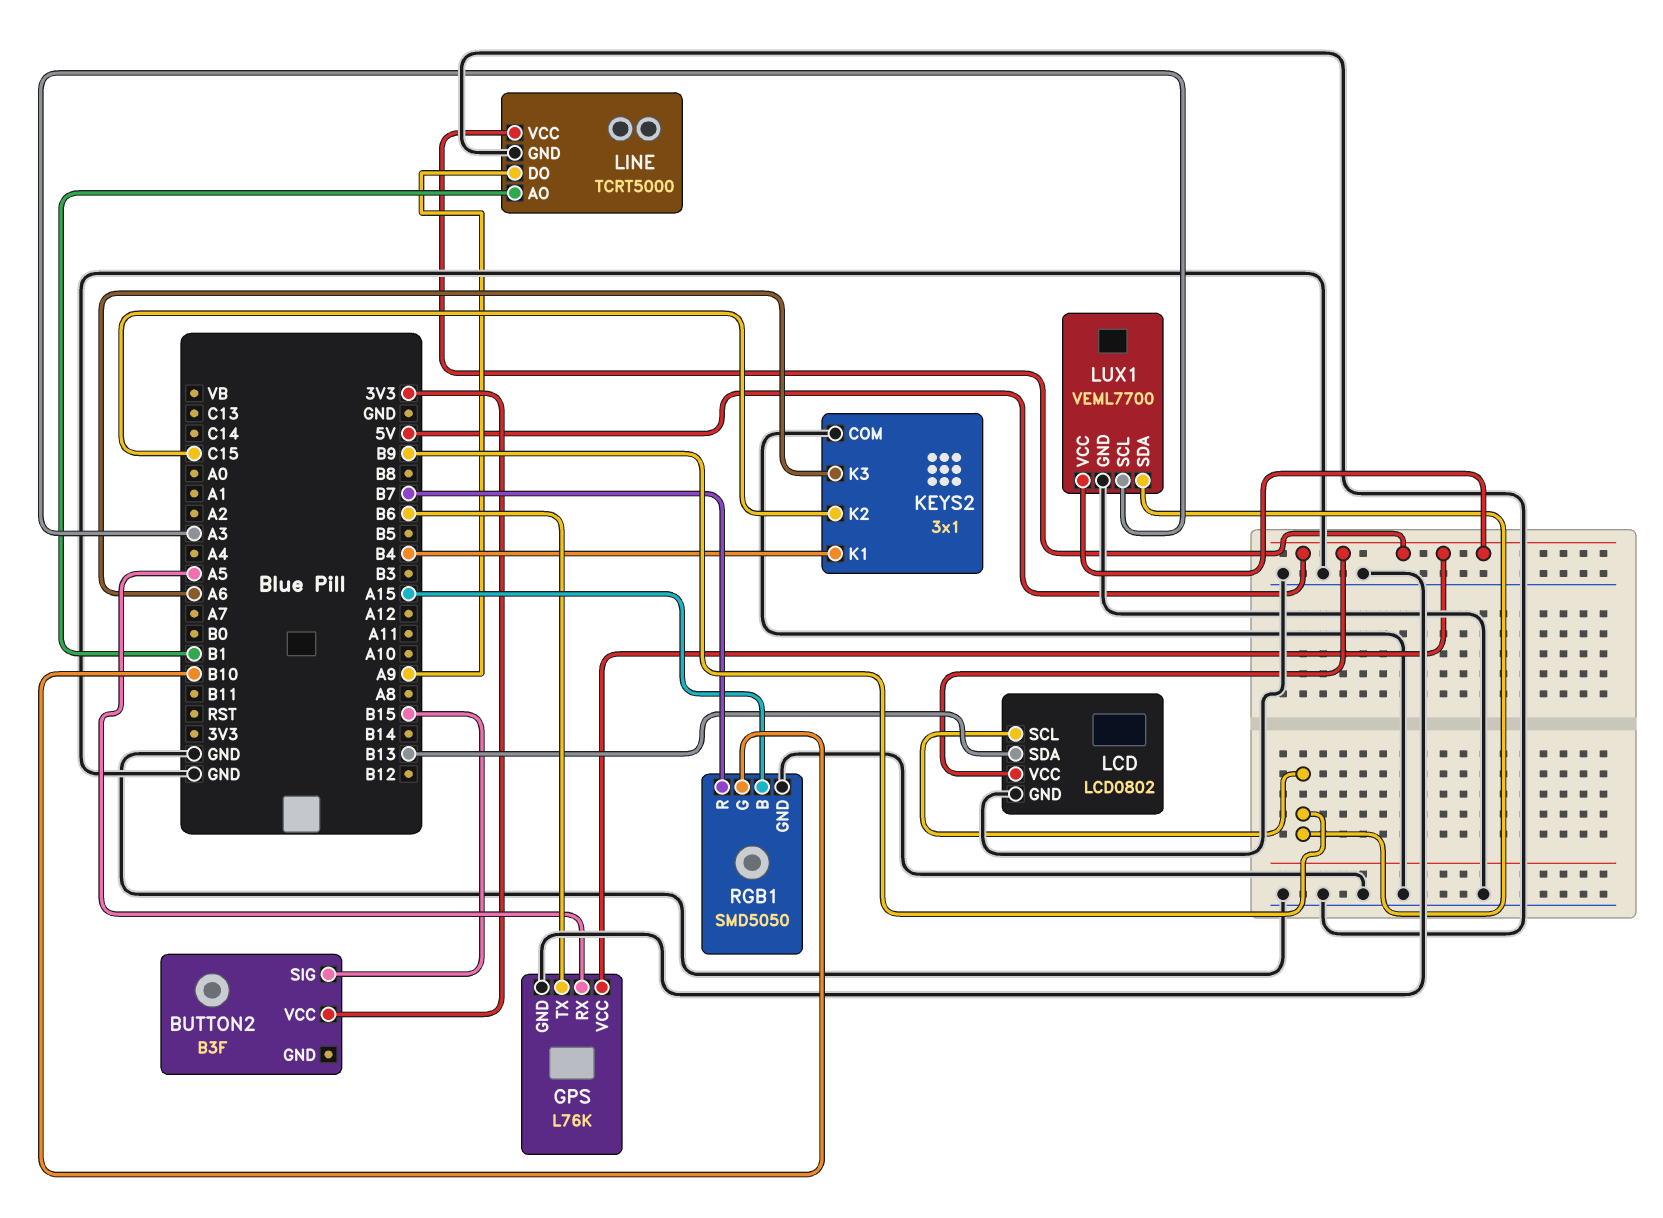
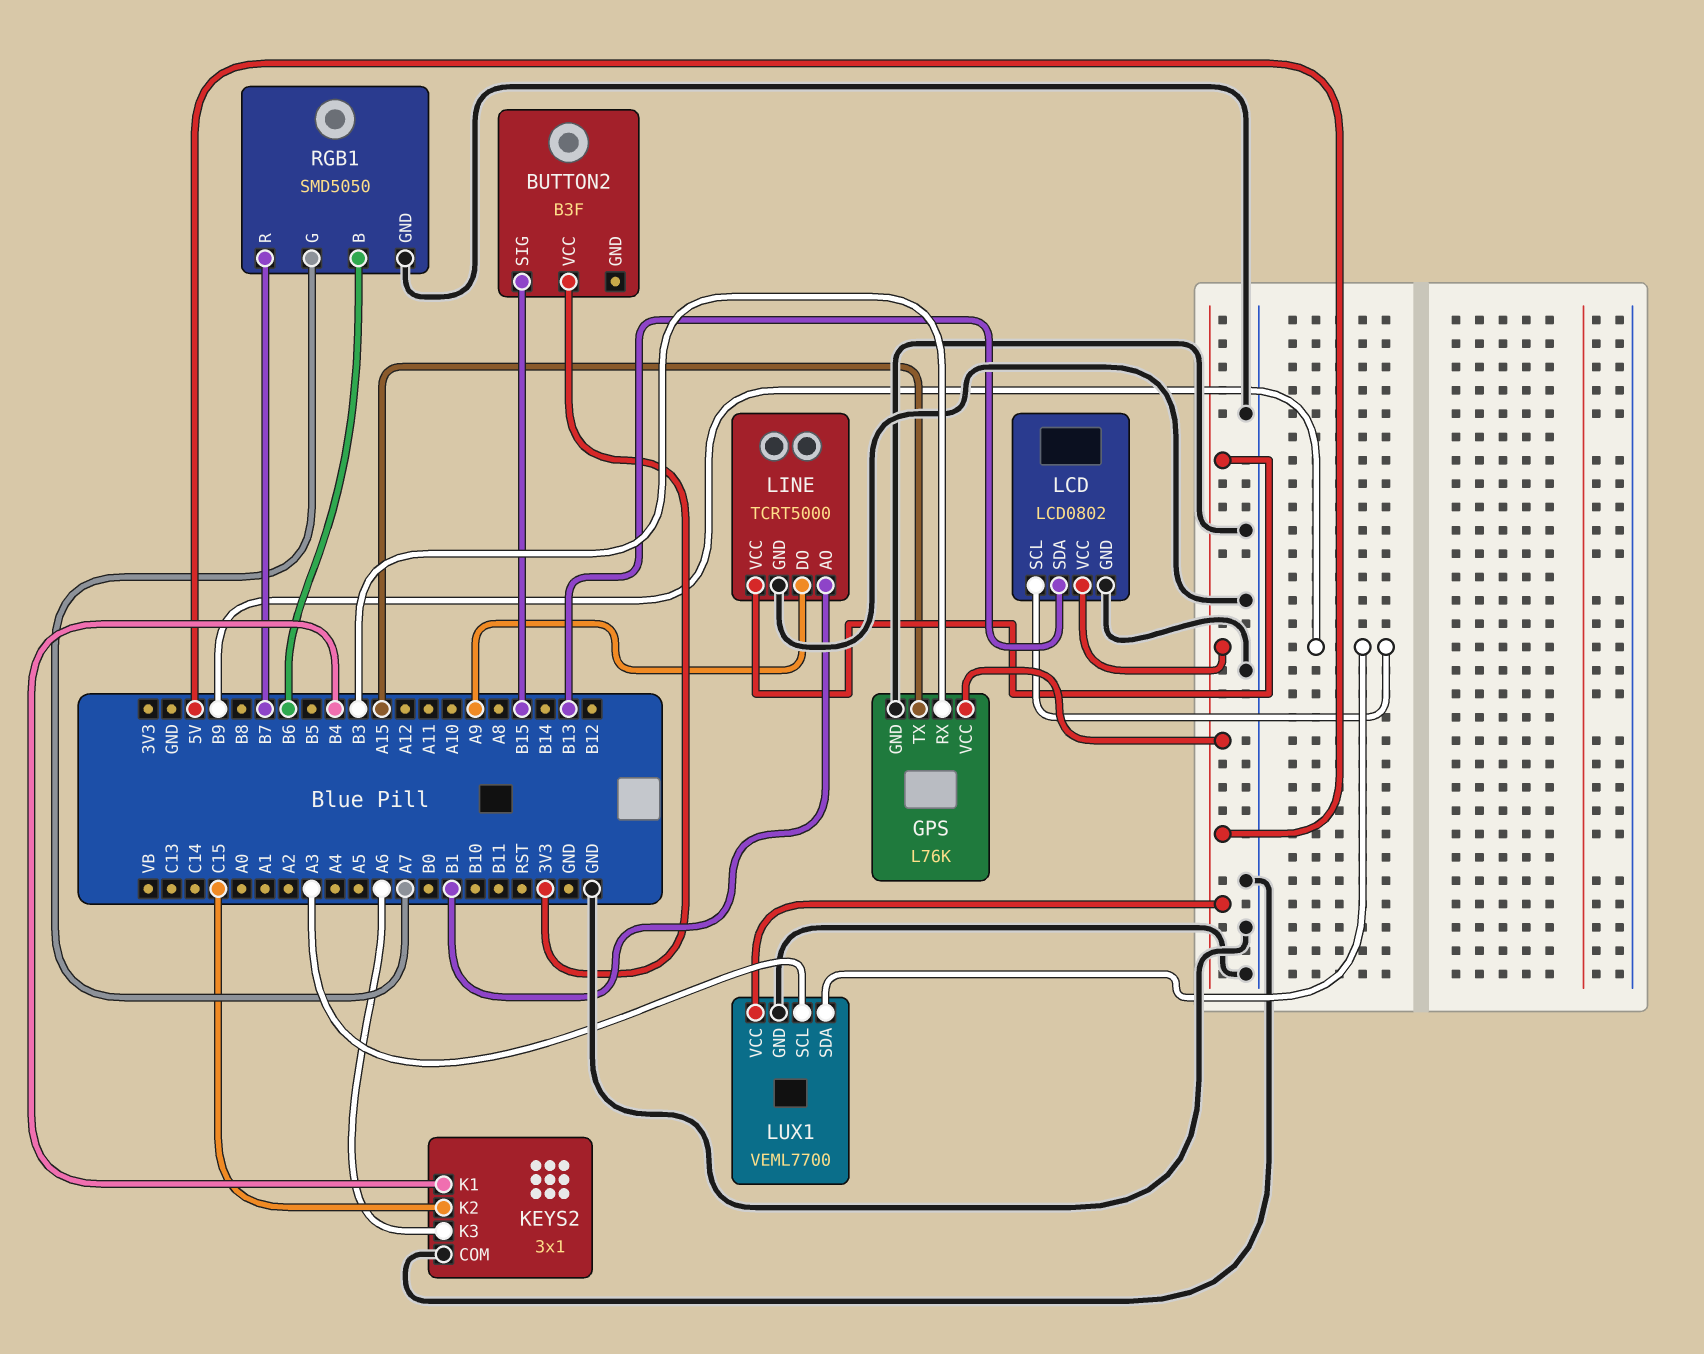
GPS pin RX: A5 -> B3
GPS pin TX: B6 -> A15
RGB1 pin B: A15 -> B6
RGB1 pin G: B10 -> A7

